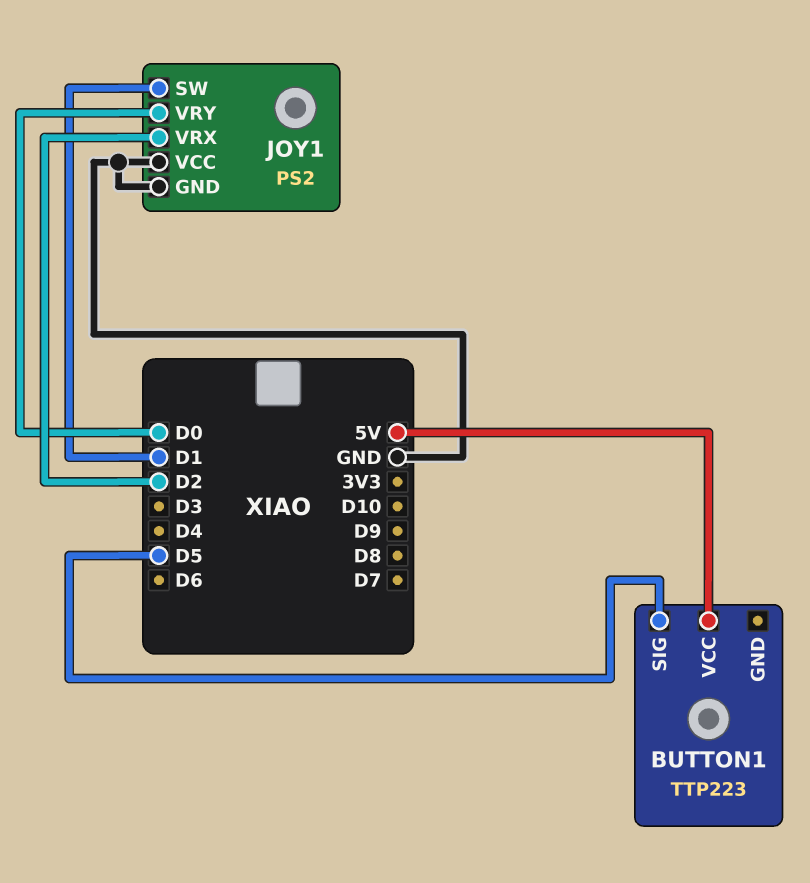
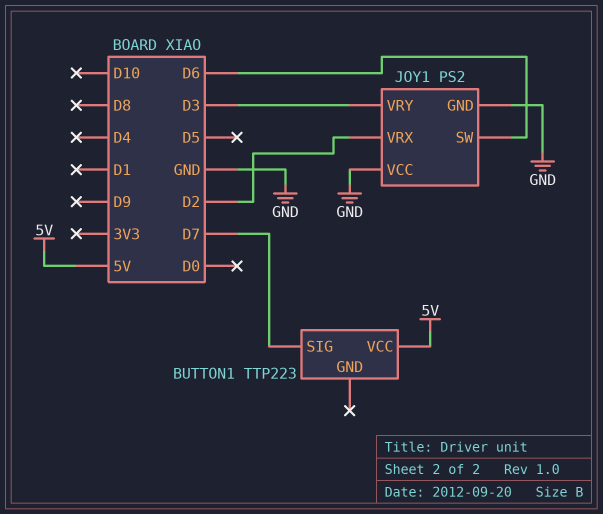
BUTTON1 pin SIG: D5 -> D7
JOY1 pin SW: D1 -> D6
JOY1 pin VRY: D0 -> D3

